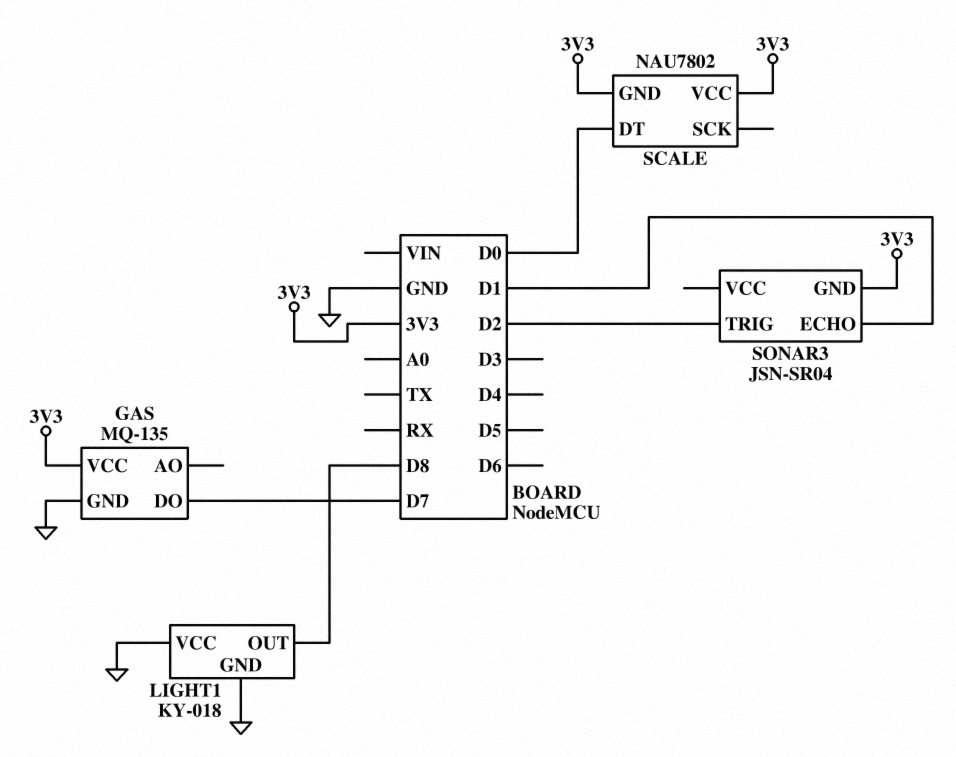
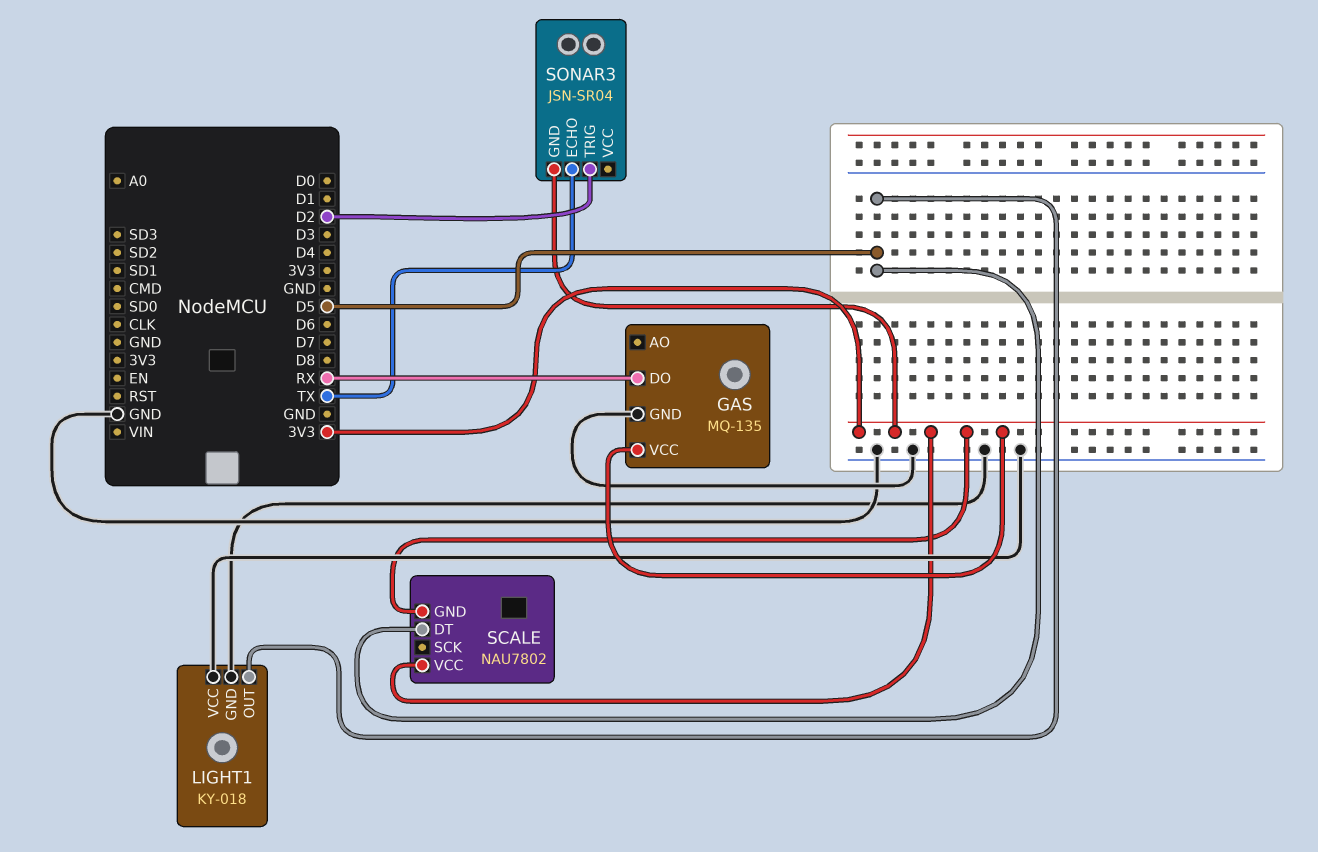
GAS pin DO: D7 -> RX
LIGHT1 pin OUT: D8 -> D5
SCALE pin DT: D0 -> D5
SONAR3 pin ECHO: D1 -> TX

